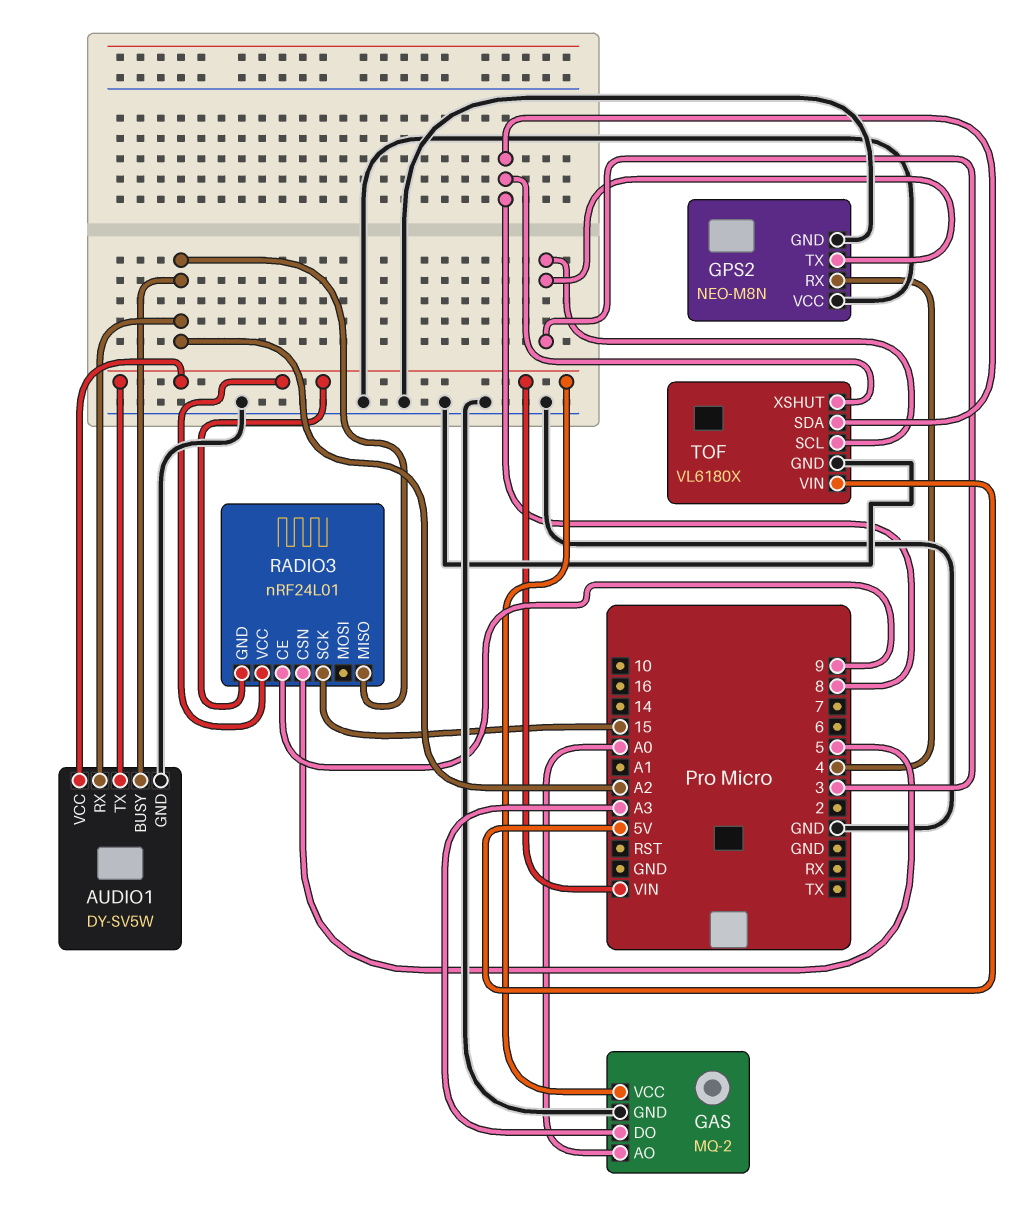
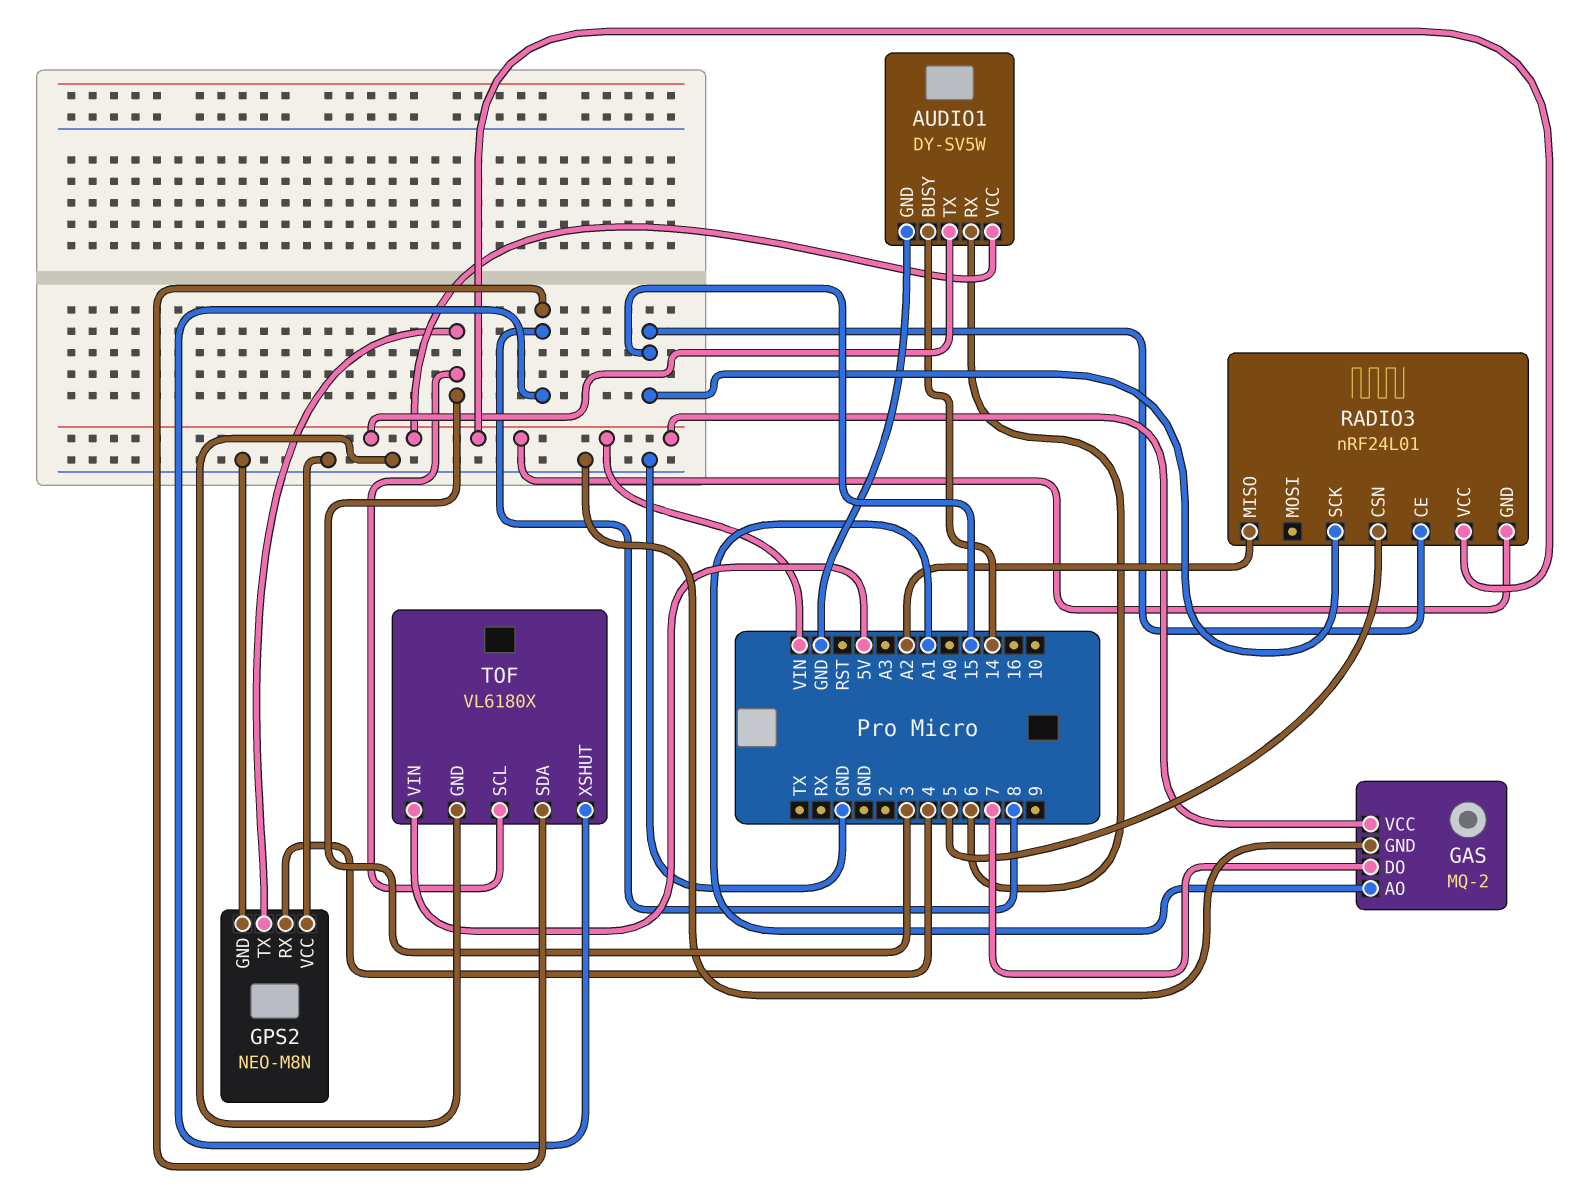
AUDIO1 pin BUSY: A2 -> 14
AUDIO1 pin RX: A2 -> 6
GAS pin AO: A0 -> A1
GAS pin DO: A3 -> 7
RADIO3 pin CE: 9 -> 15

